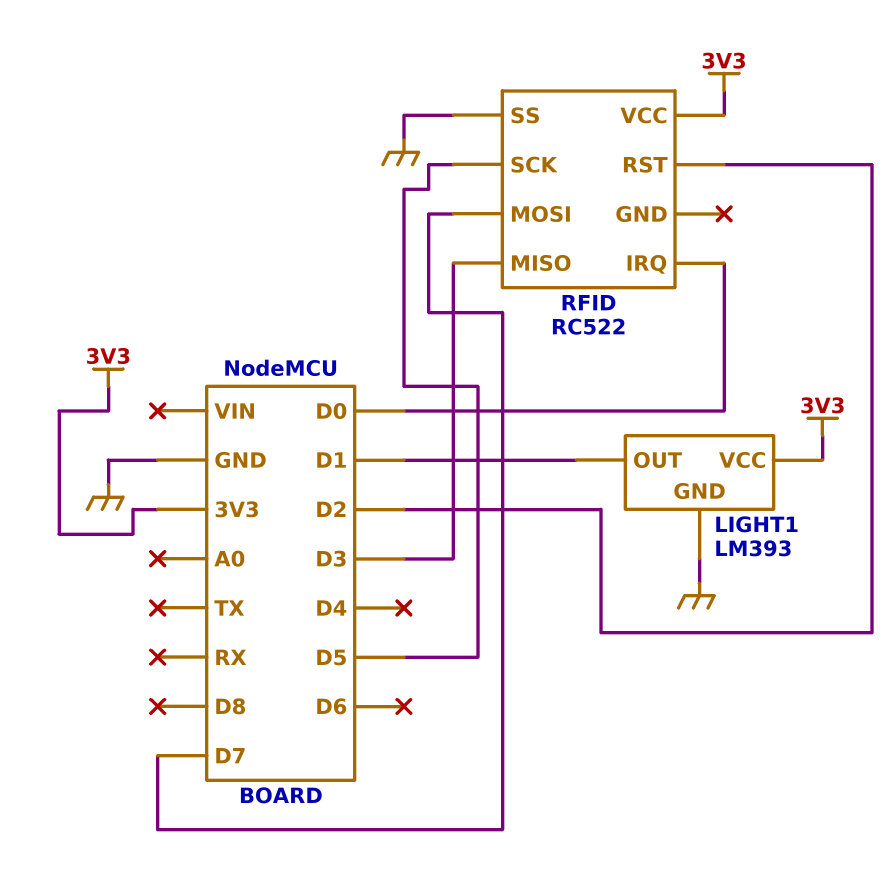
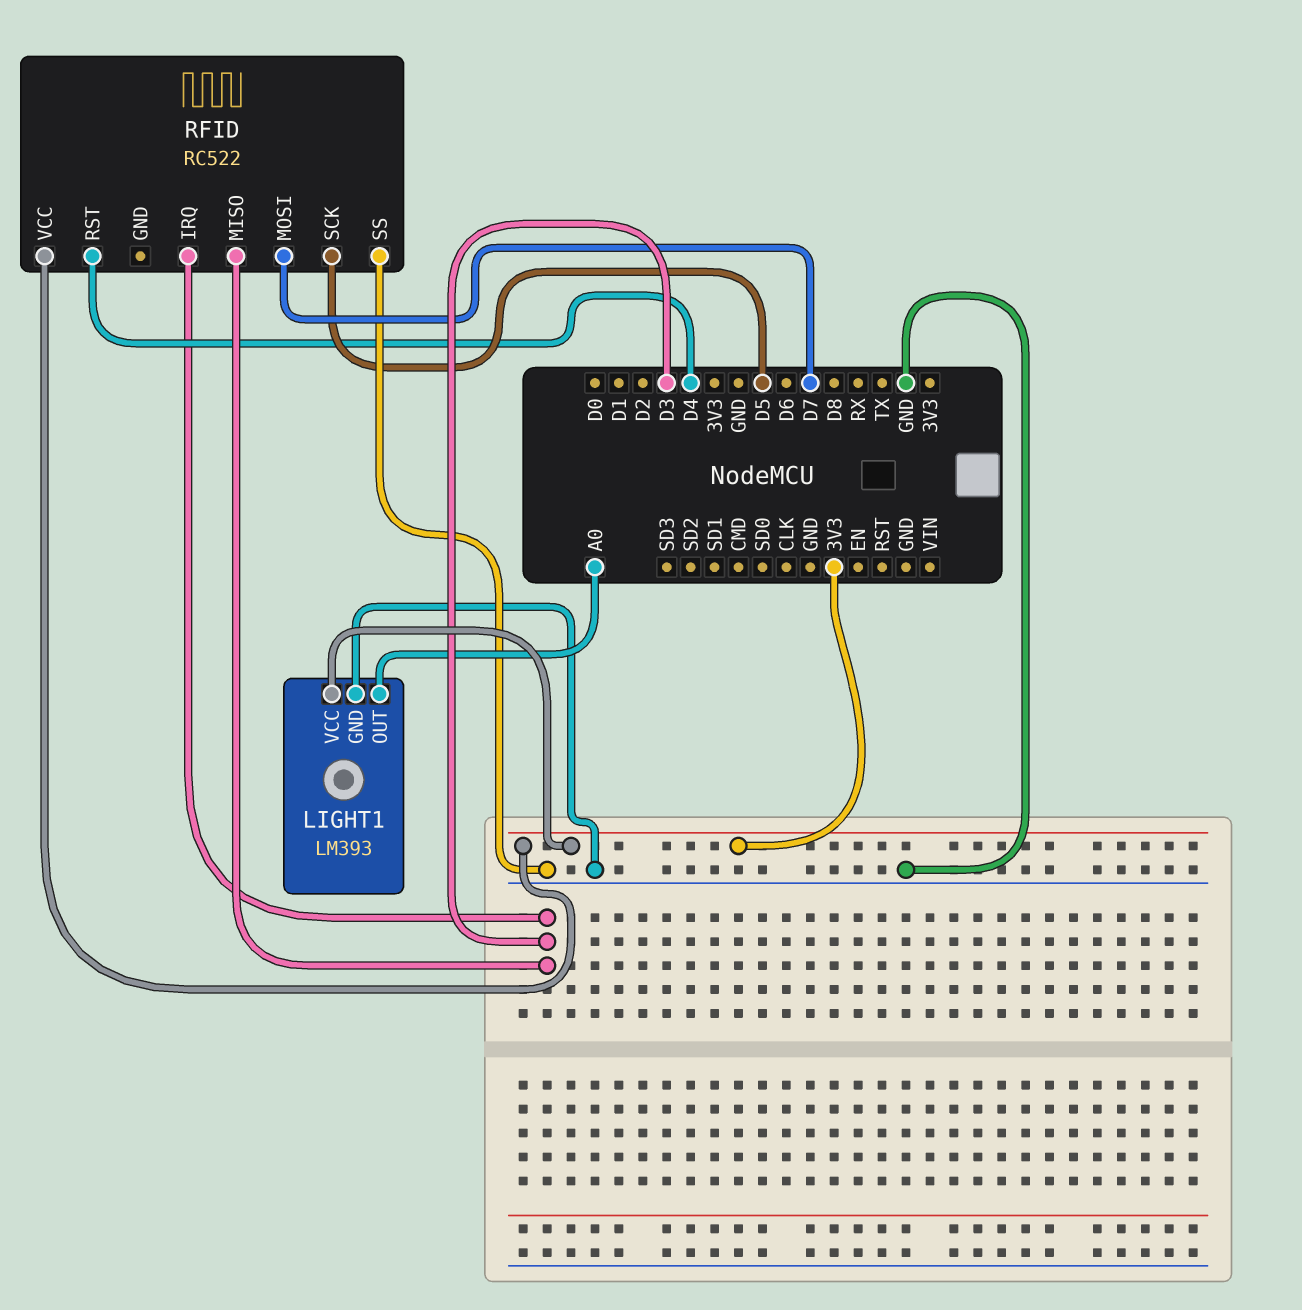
LIGHT1 pin OUT: D1 -> A0
RFID pin IRQ: D0 -> D3
RFID pin RST: D2 -> D4

